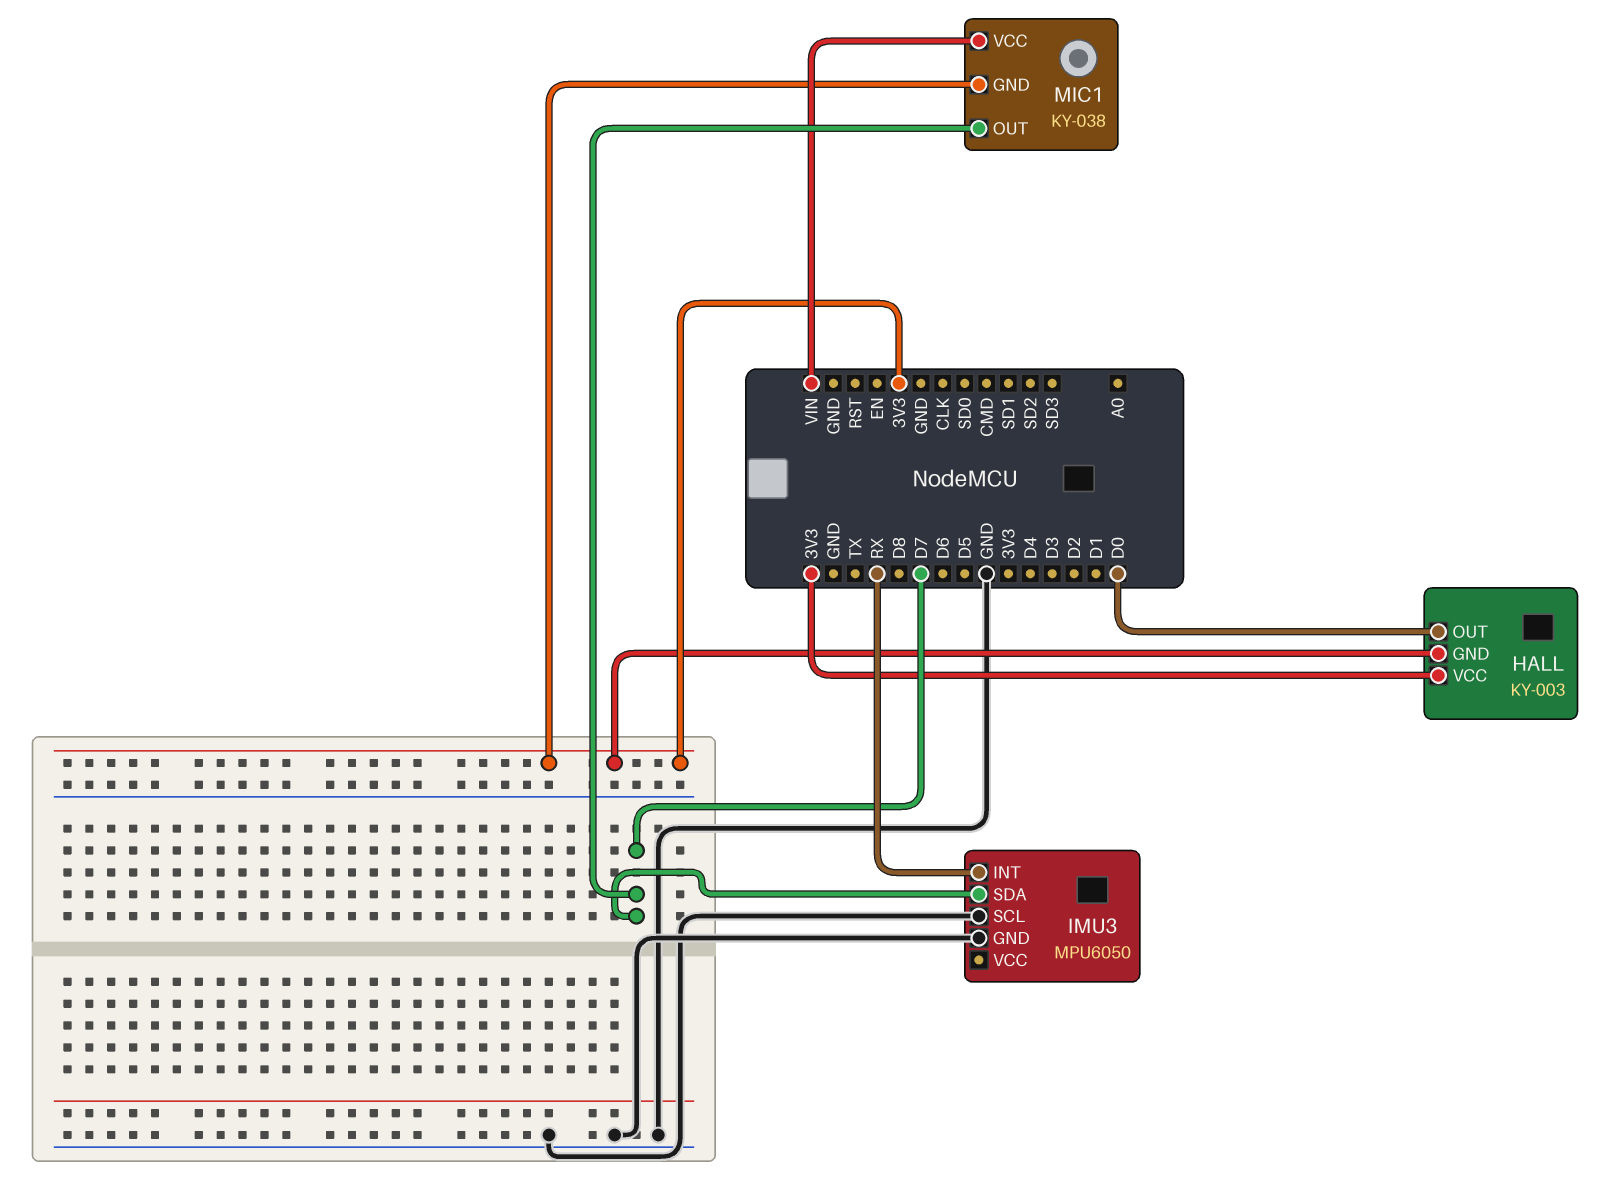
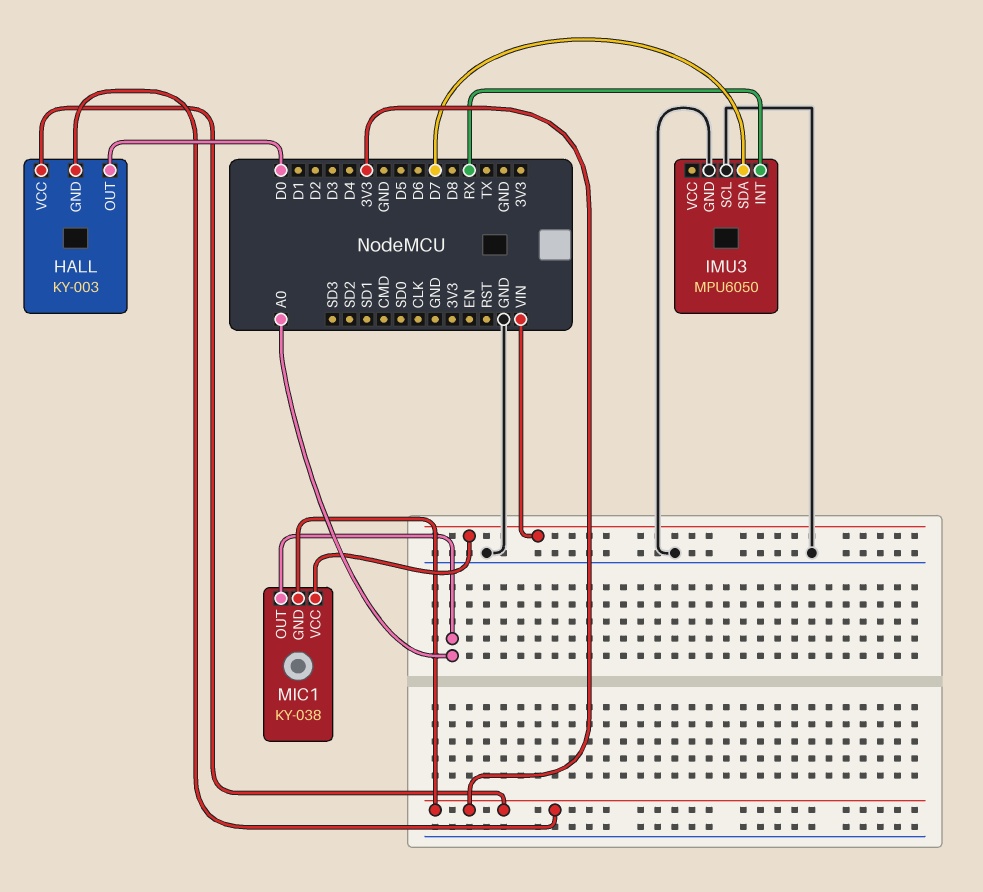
MIC1 pin OUT: D7 -> A0

